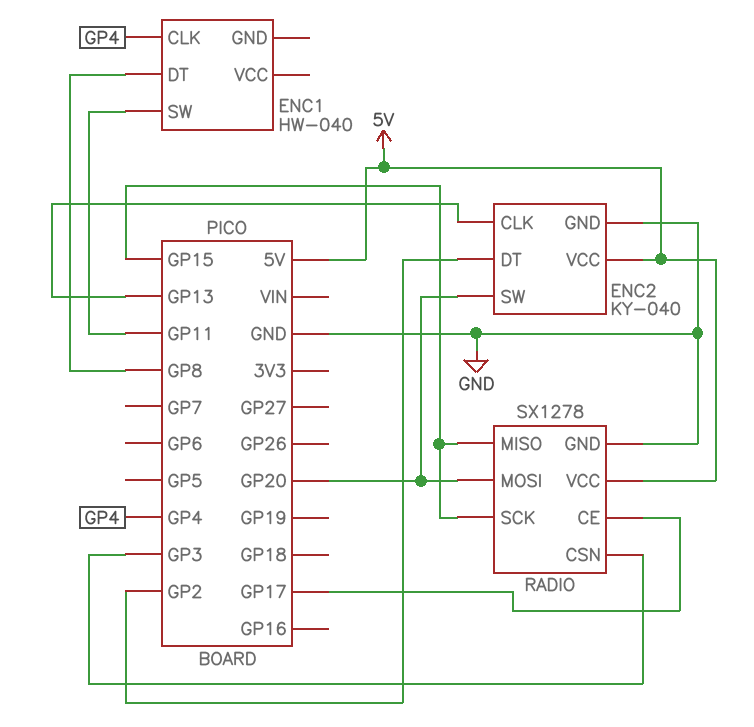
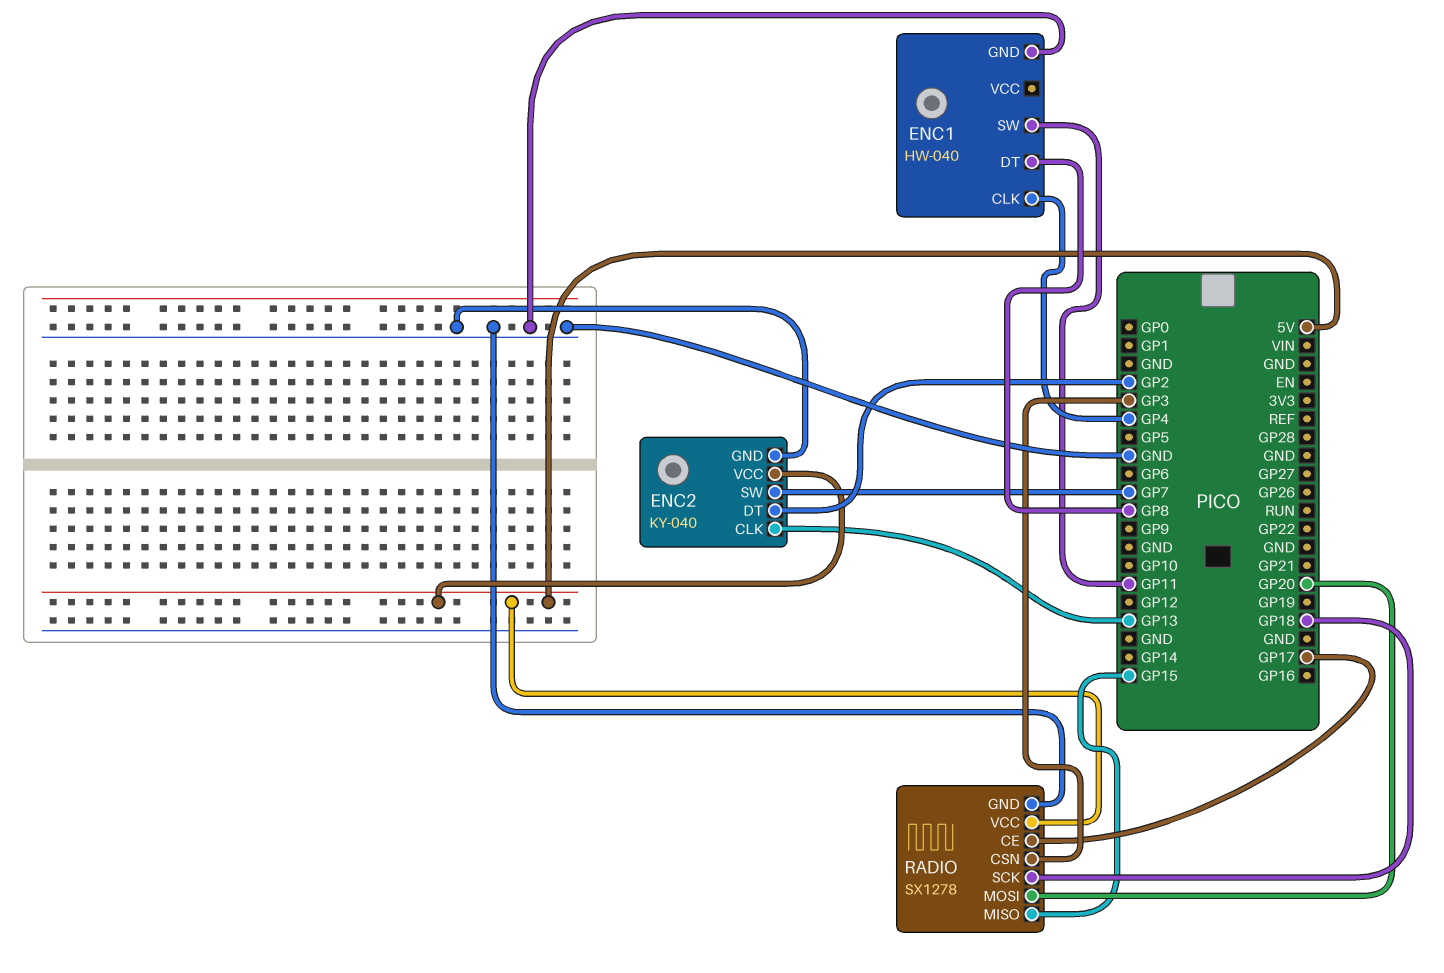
ENC1 pin GND: none -> GND
ENC2 pin SW: GP20 -> GP7
RADIO pin SCK: GP15 -> GP18

